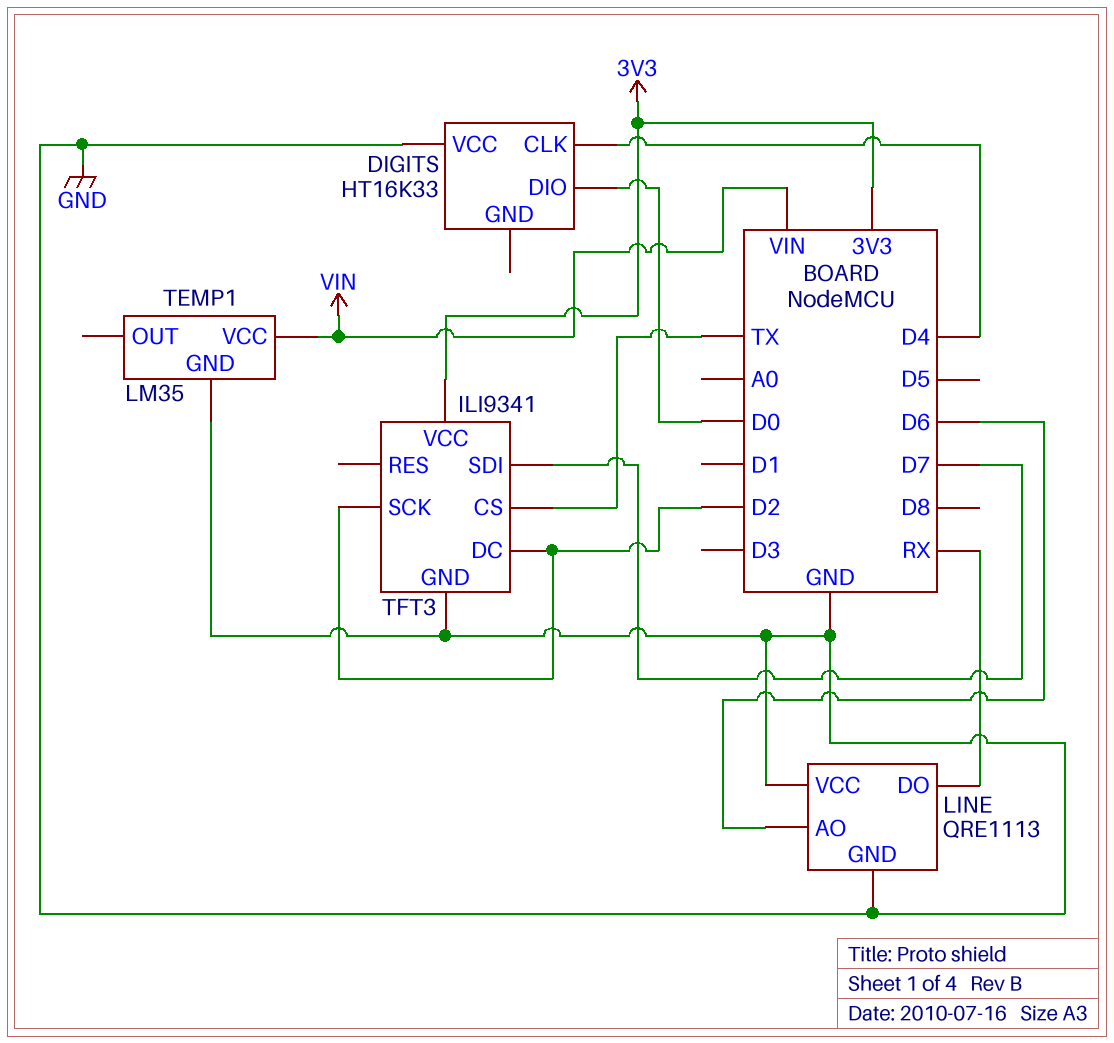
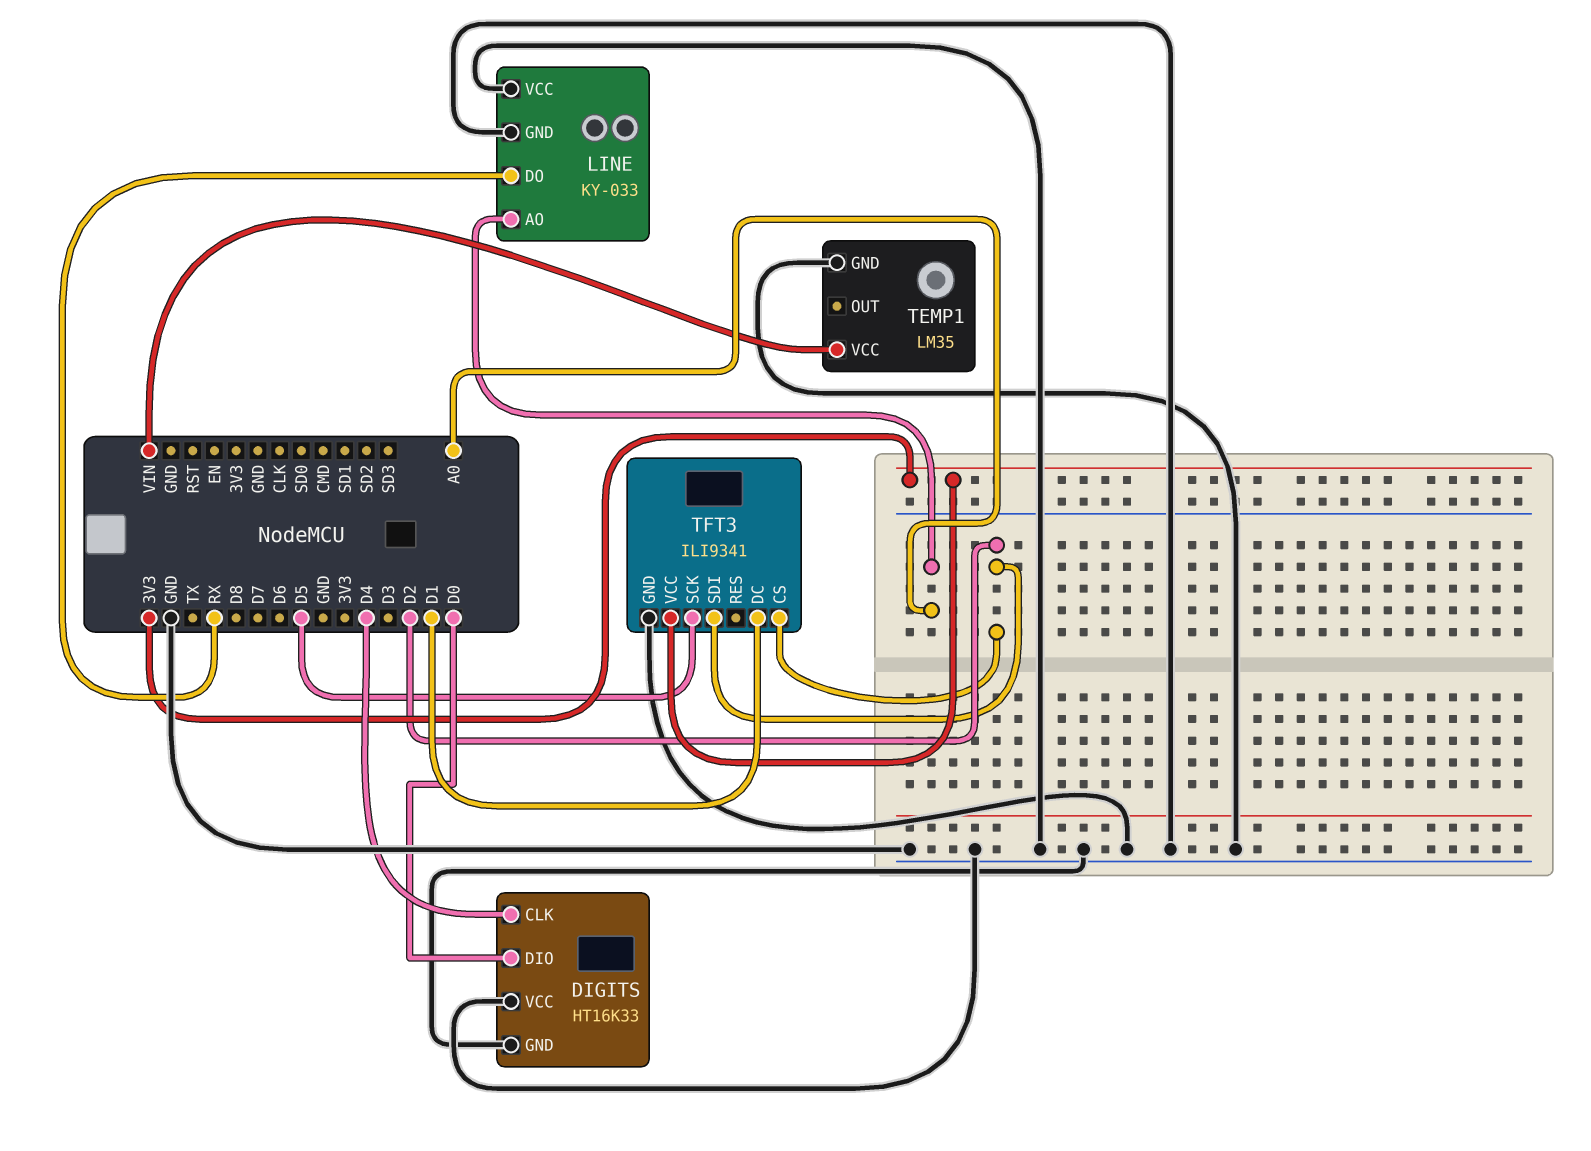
DIGITS pin GND: none -> GND
LINE: QRE1113 -> KY-033
LINE pin AO: D6 -> A0
TFT3 pin CS: TX -> D2
TFT3 pin DC: D2 -> D1
TFT3 pin SCK: D2 -> D5
TFT3 pin SDI: D7 -> D2

